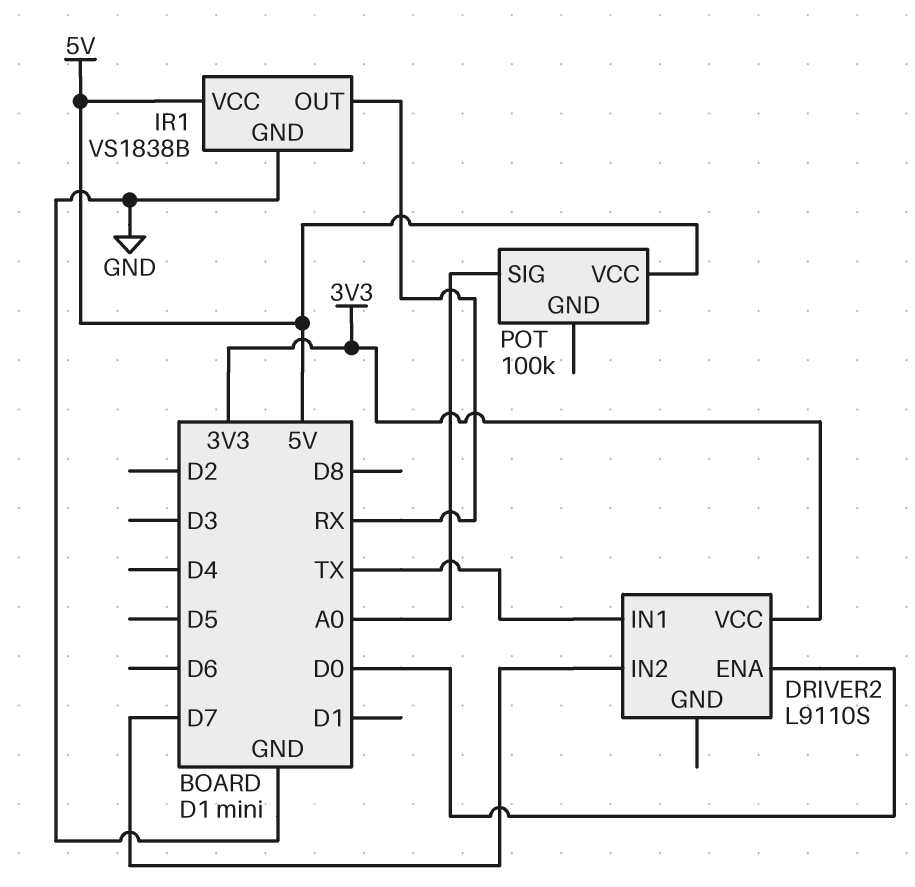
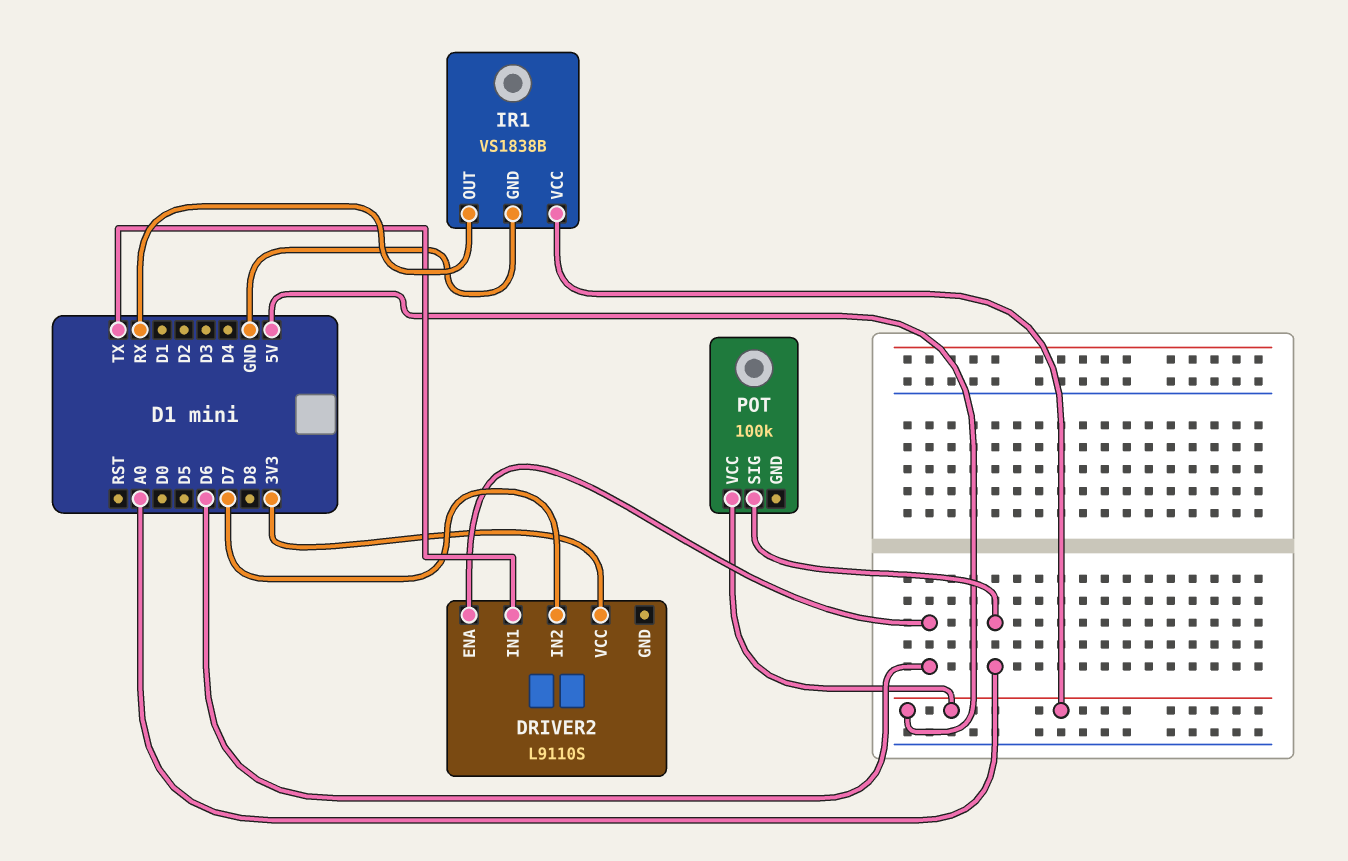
DRIVER2 pin ENA: D0 -> D6

